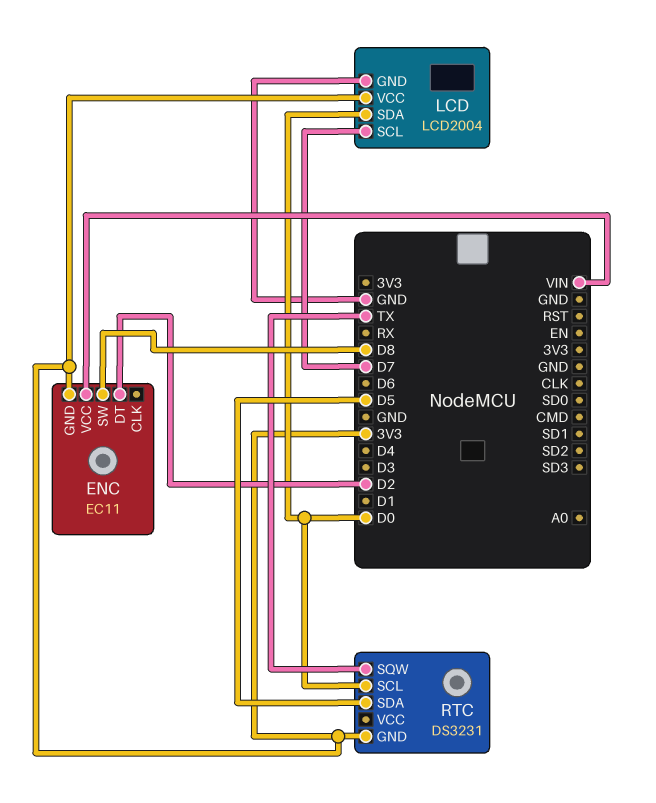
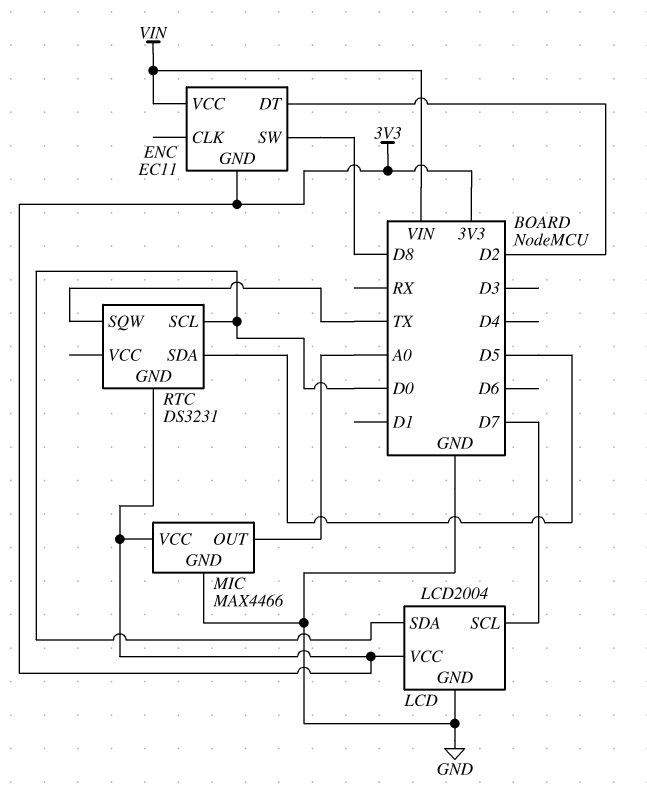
MIC: none -> MAX4466
MIC pin GND: none -> GND
MIC pin OUT: none -> A0
MIC pin VCC: none -> 3V3

